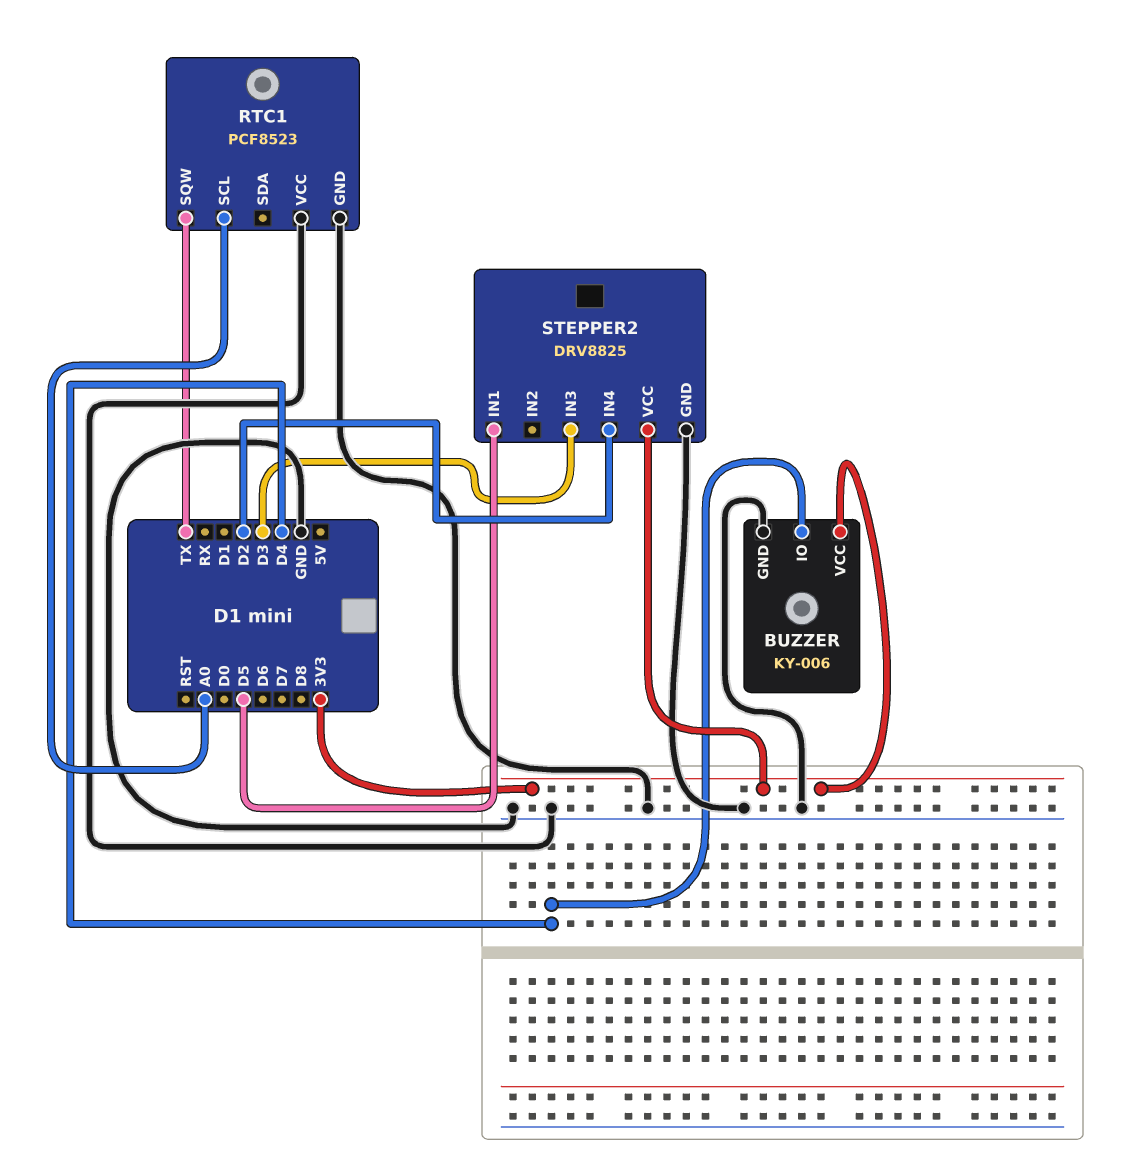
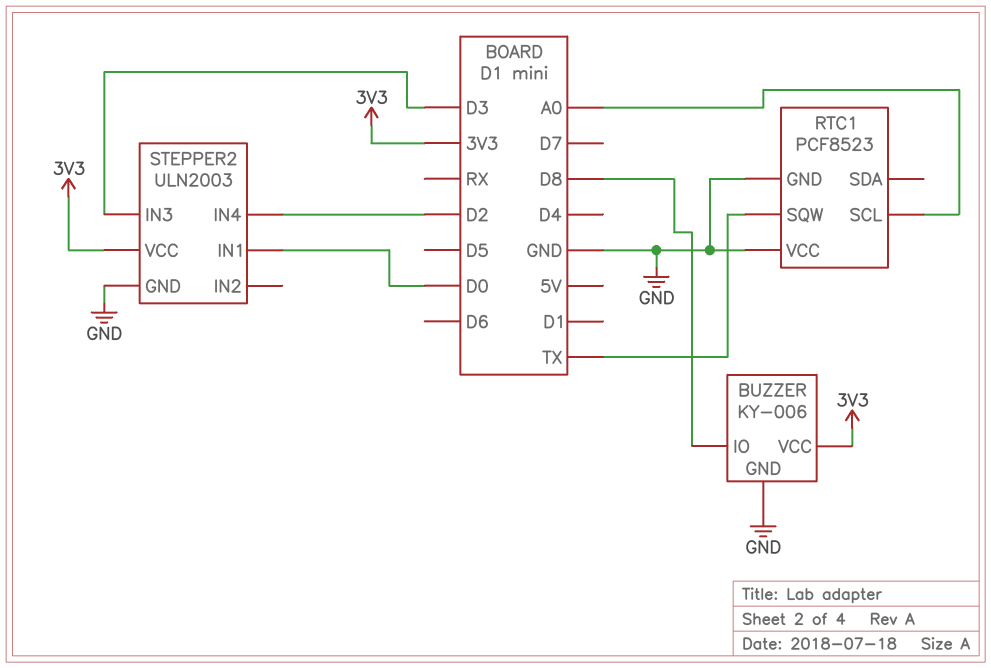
BUZZER pin IO: D4 -> D8
STEPPER2: DRV8825 -> ULN2003
STEPPER2 pin IN1: D5 -> D0

